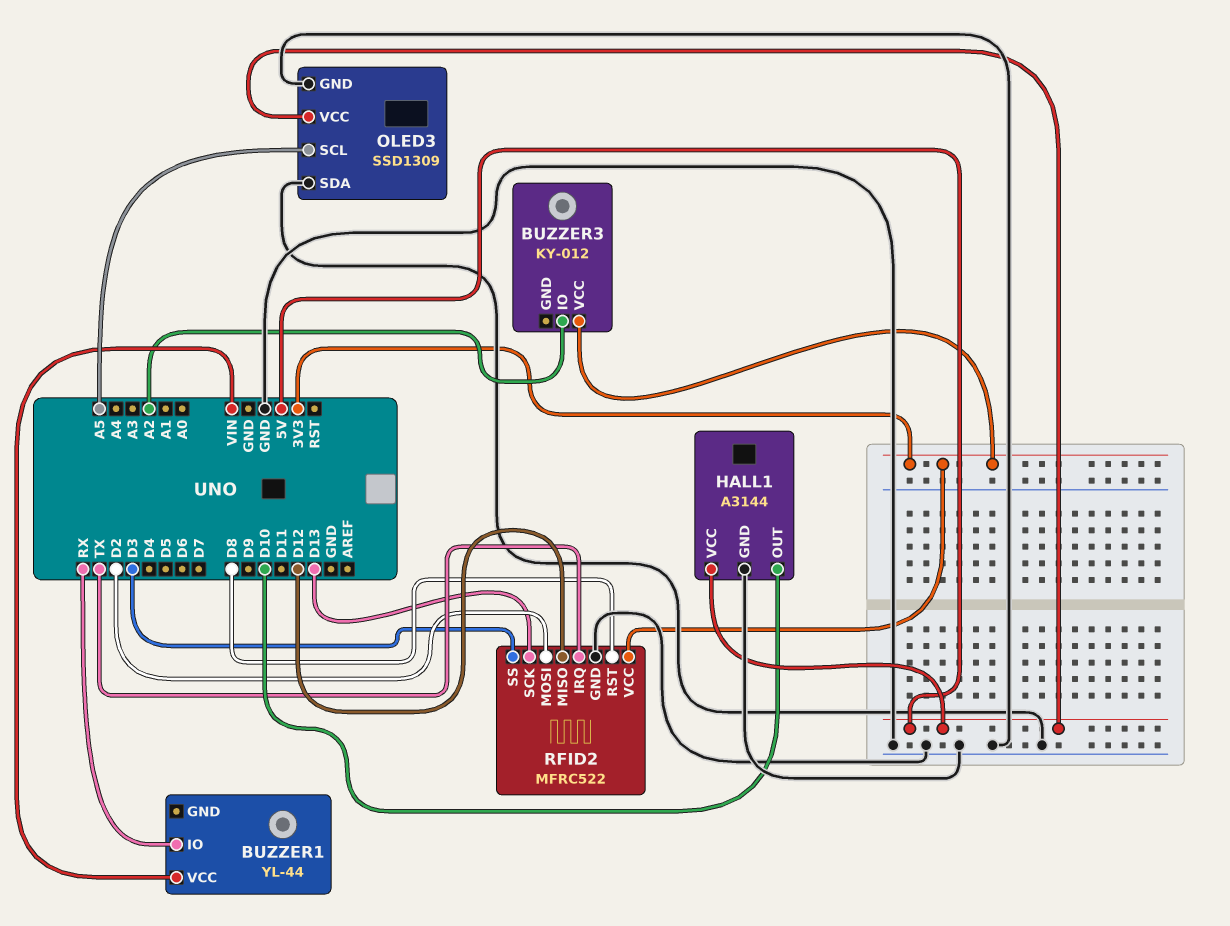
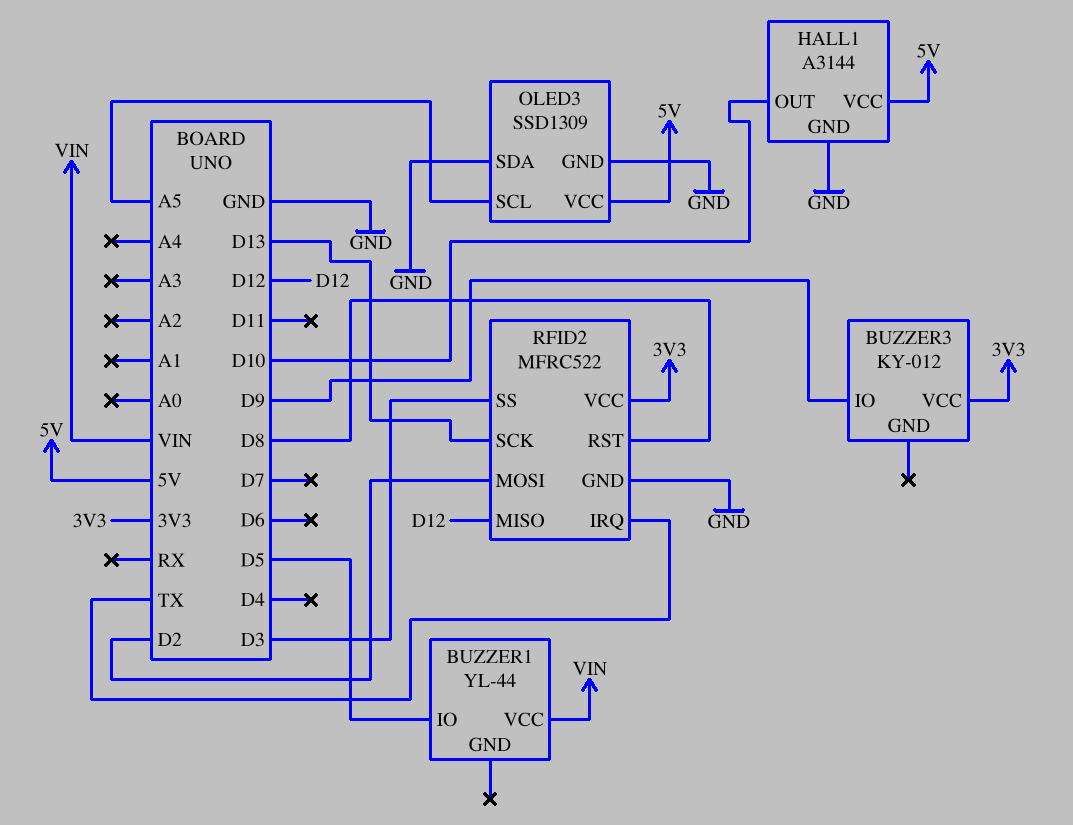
BUZZER1 pin IO: RX -> D5
BUZZER3 pin IO: A2 -> D9

